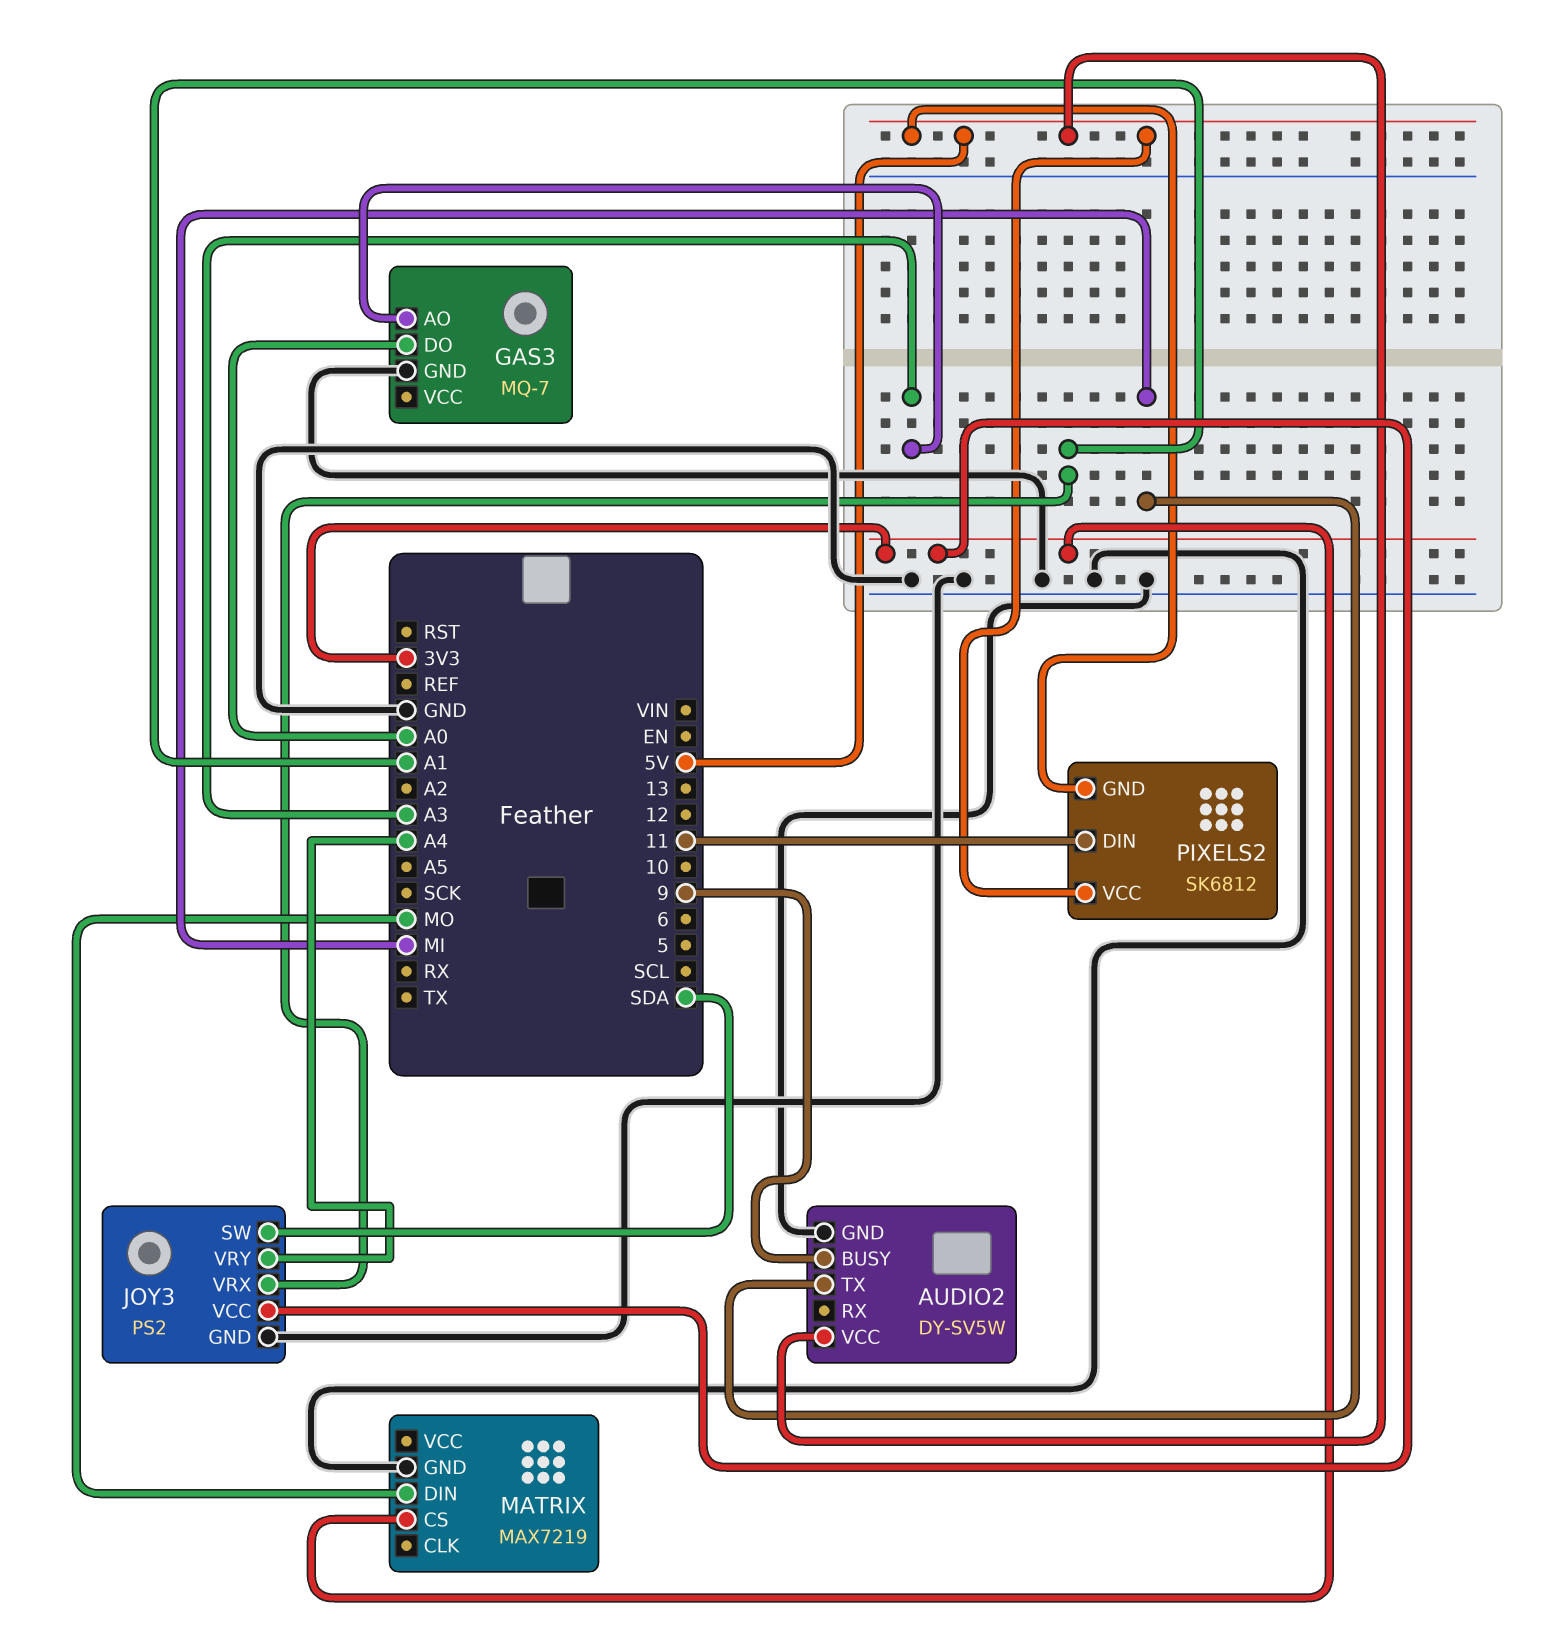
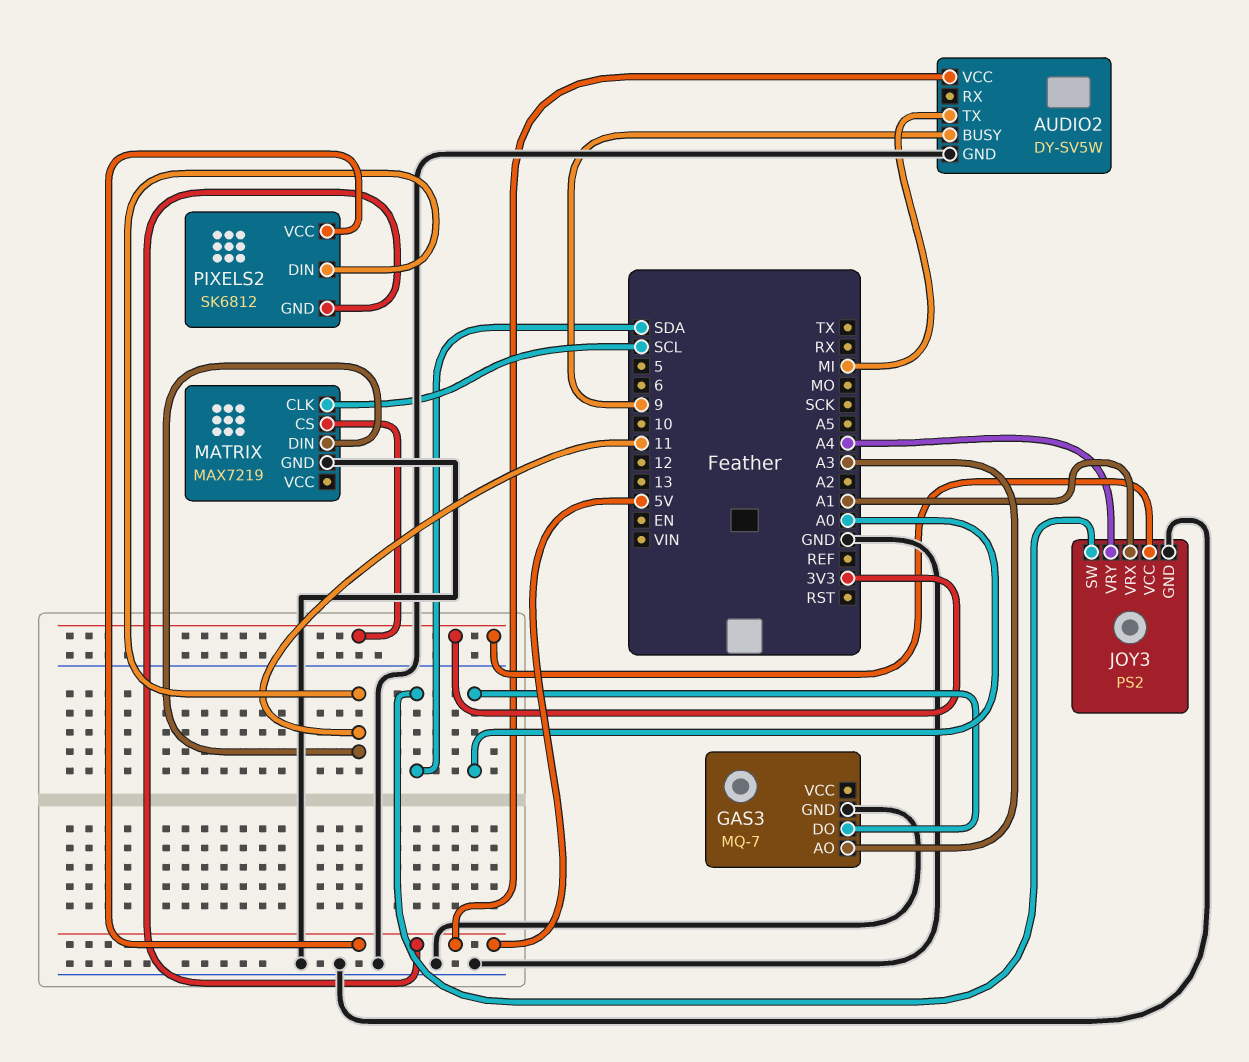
MATRIX pin CLK: none -> SCL
MATRIX pin DIN: MO -> 11

